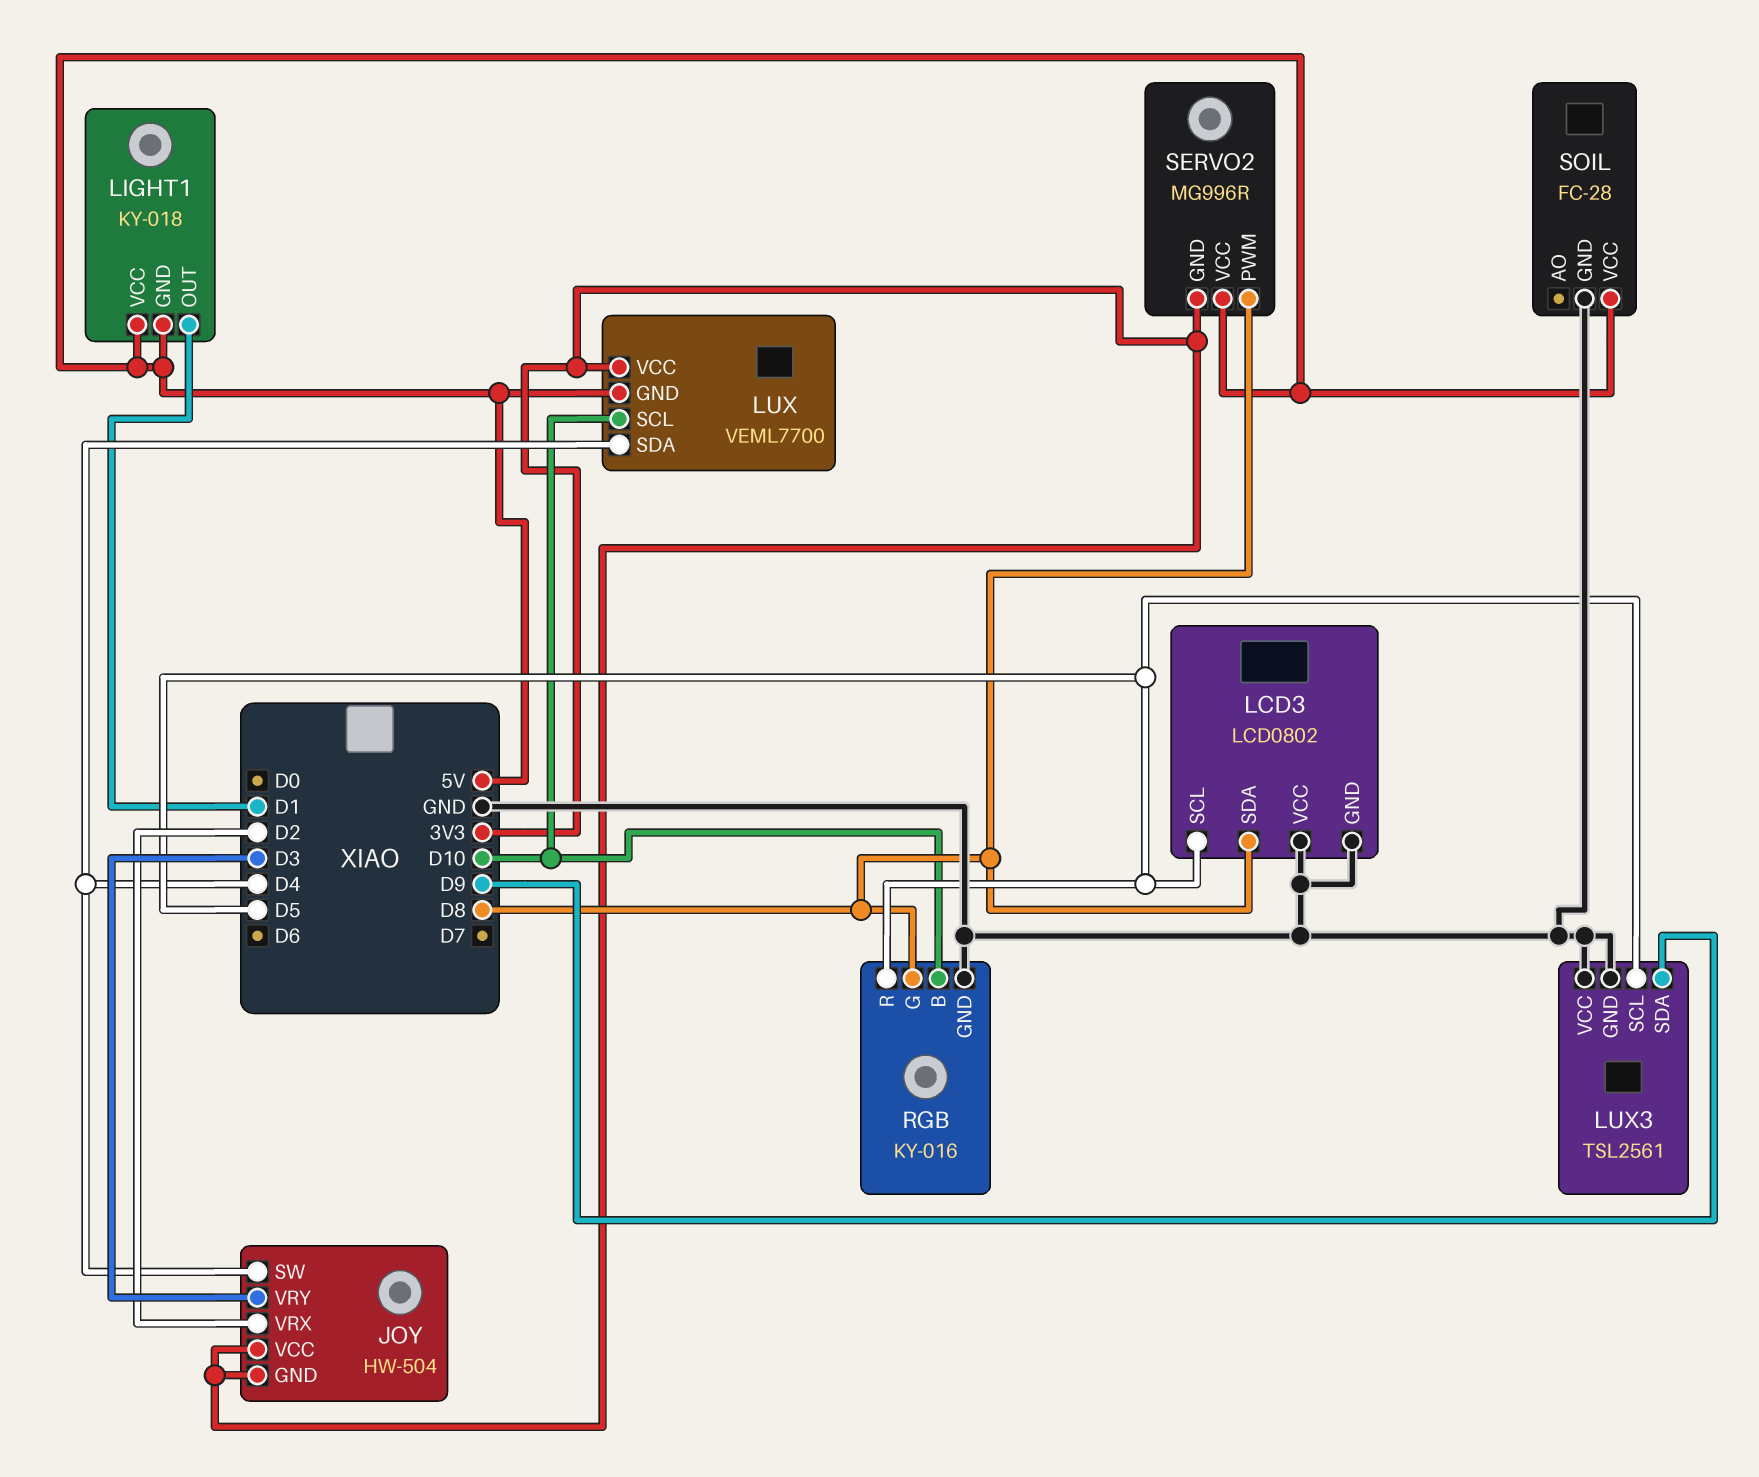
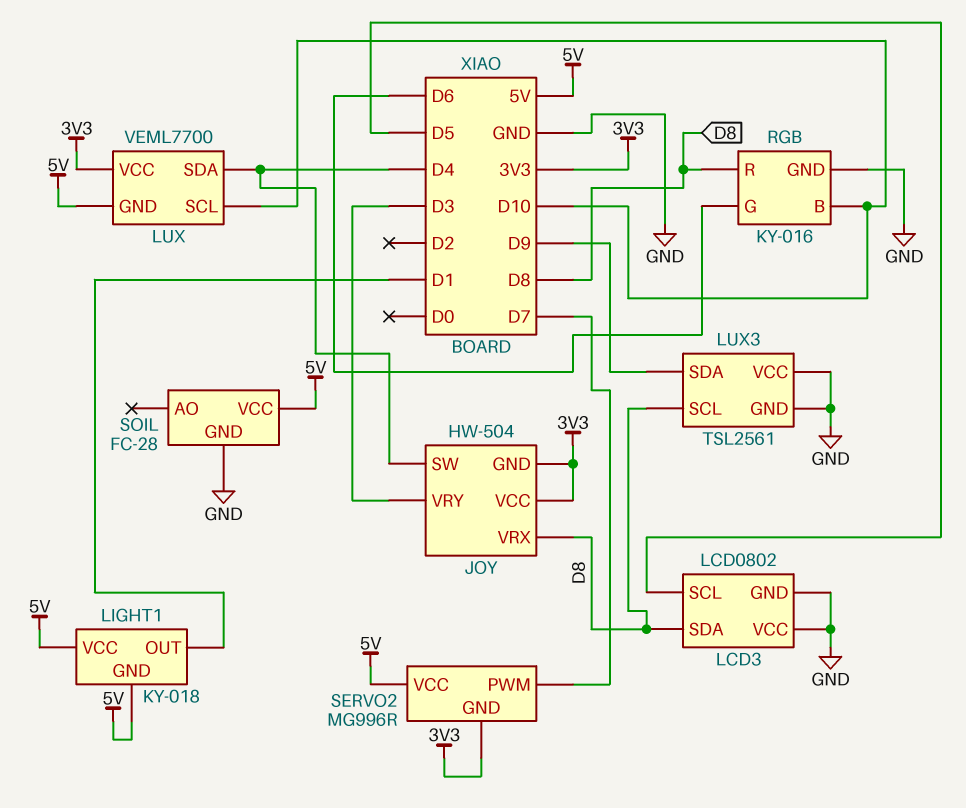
JOY pin VRX: D2 -> D8
LUX3 pin SCL: D5 -> D8
RGB pin G: D8 -> D6
RGB pin R: D5 -> D8
SERVO2 pin PWM: D8 -> D7

